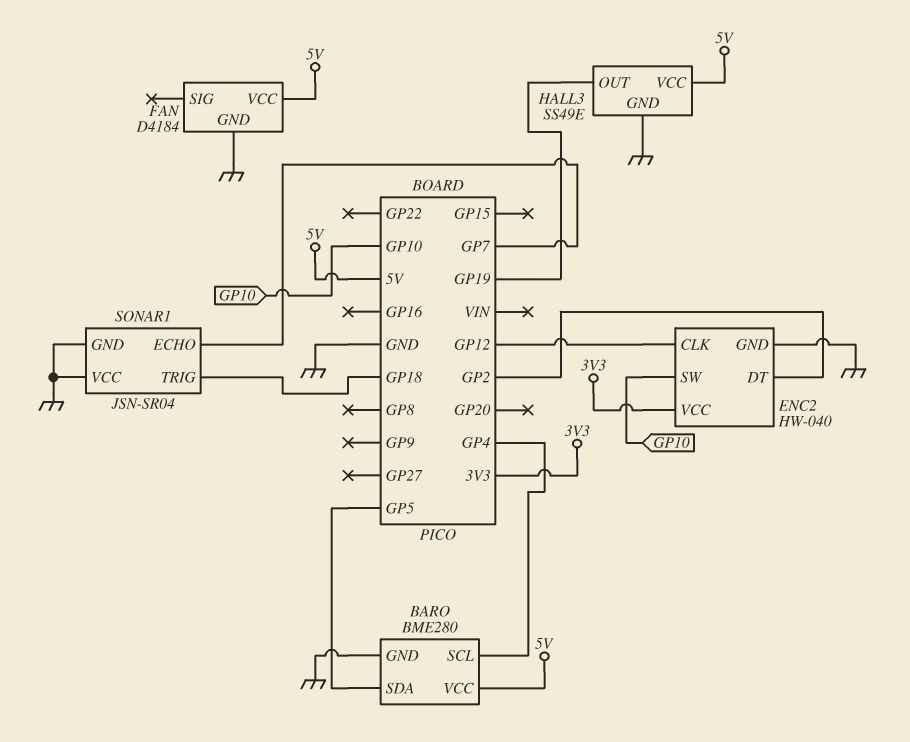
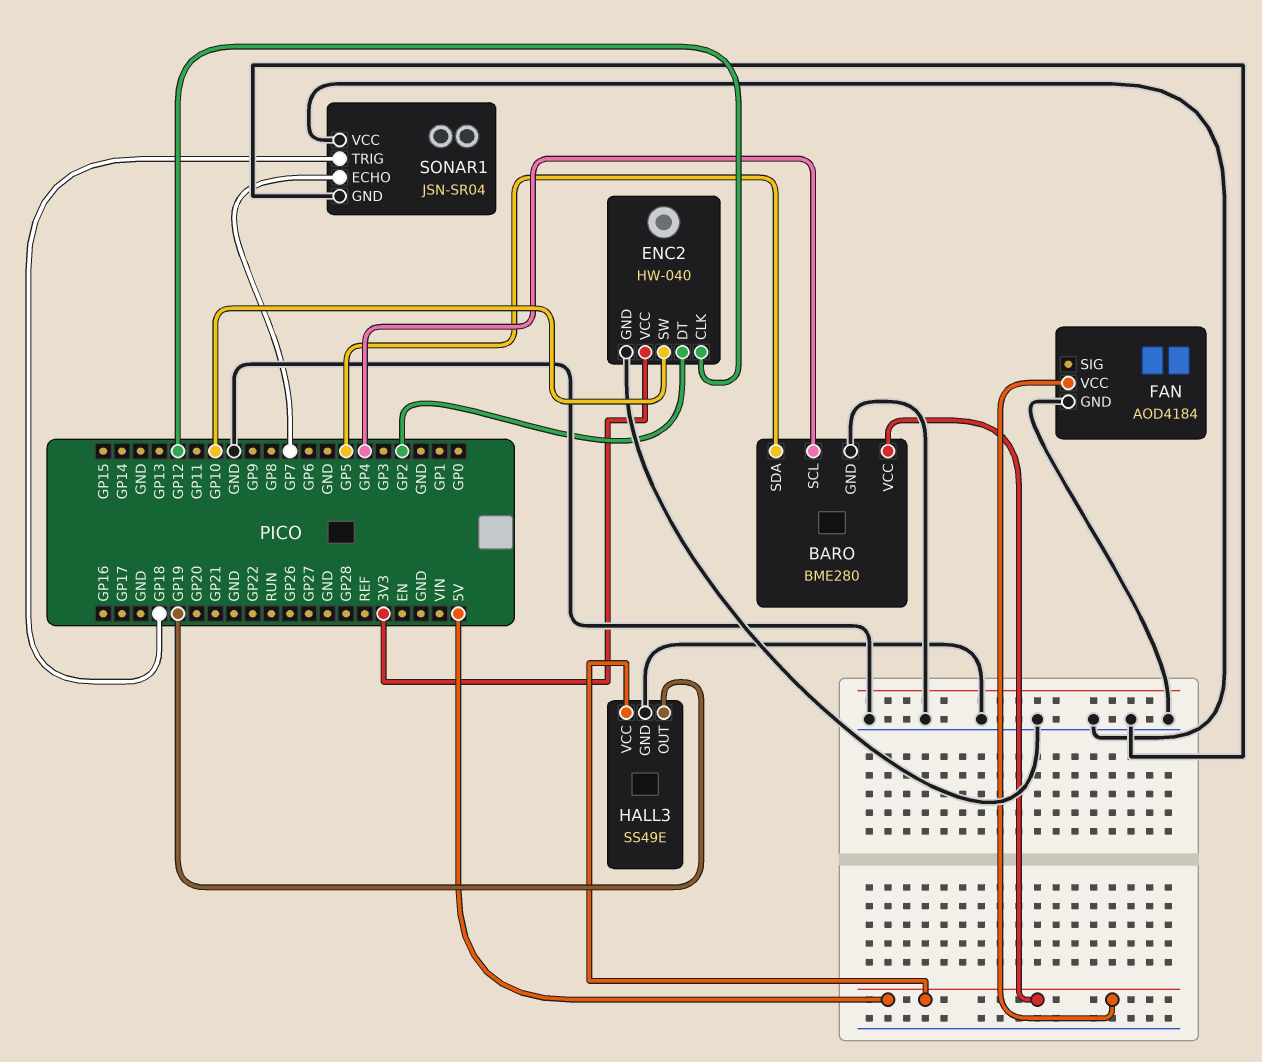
FAN: D4184 -> AOD4184

